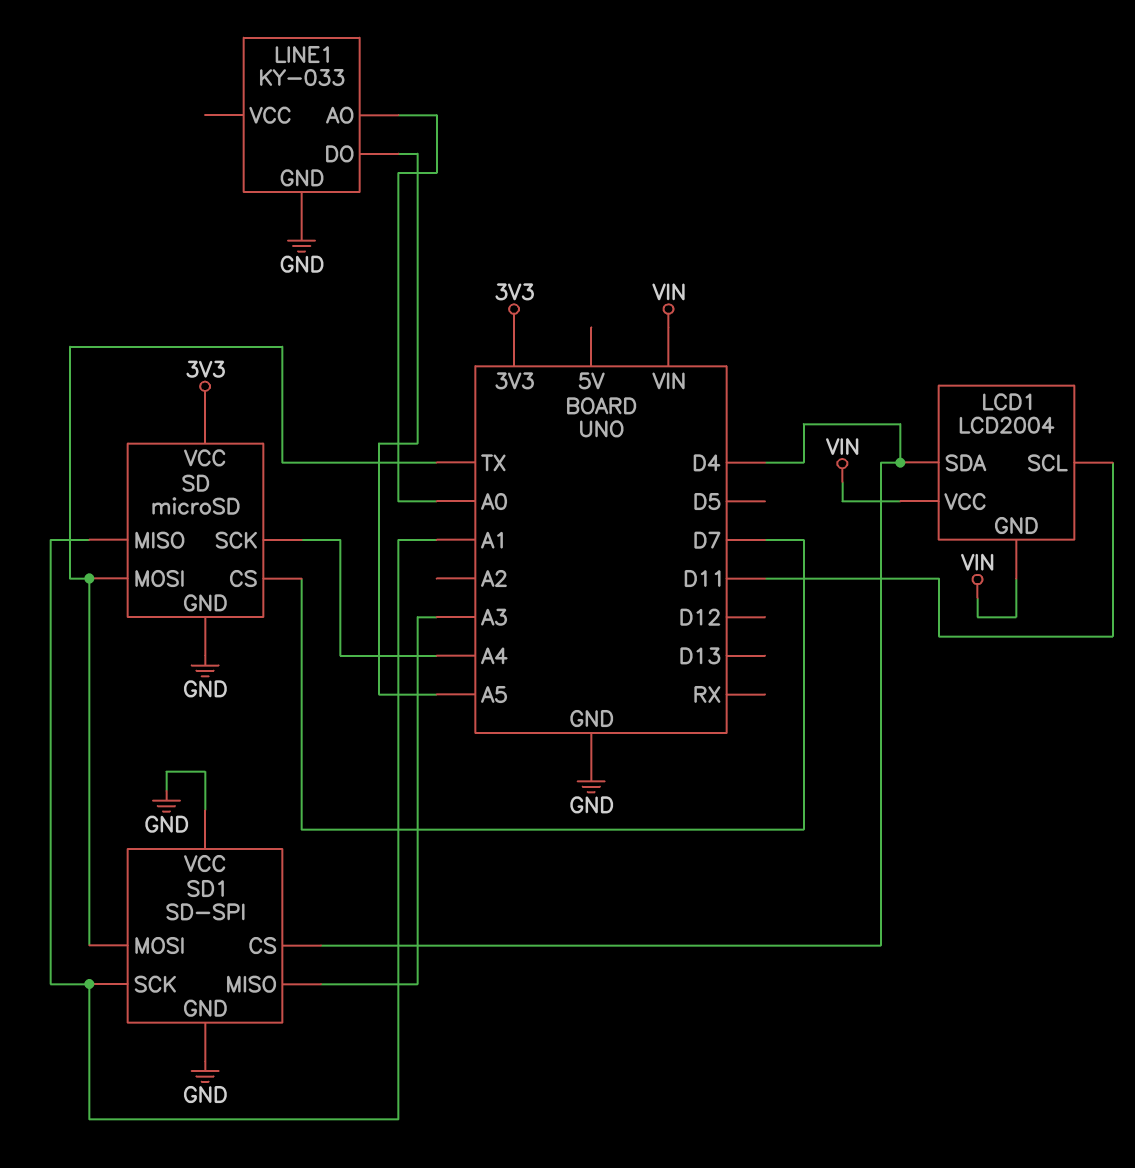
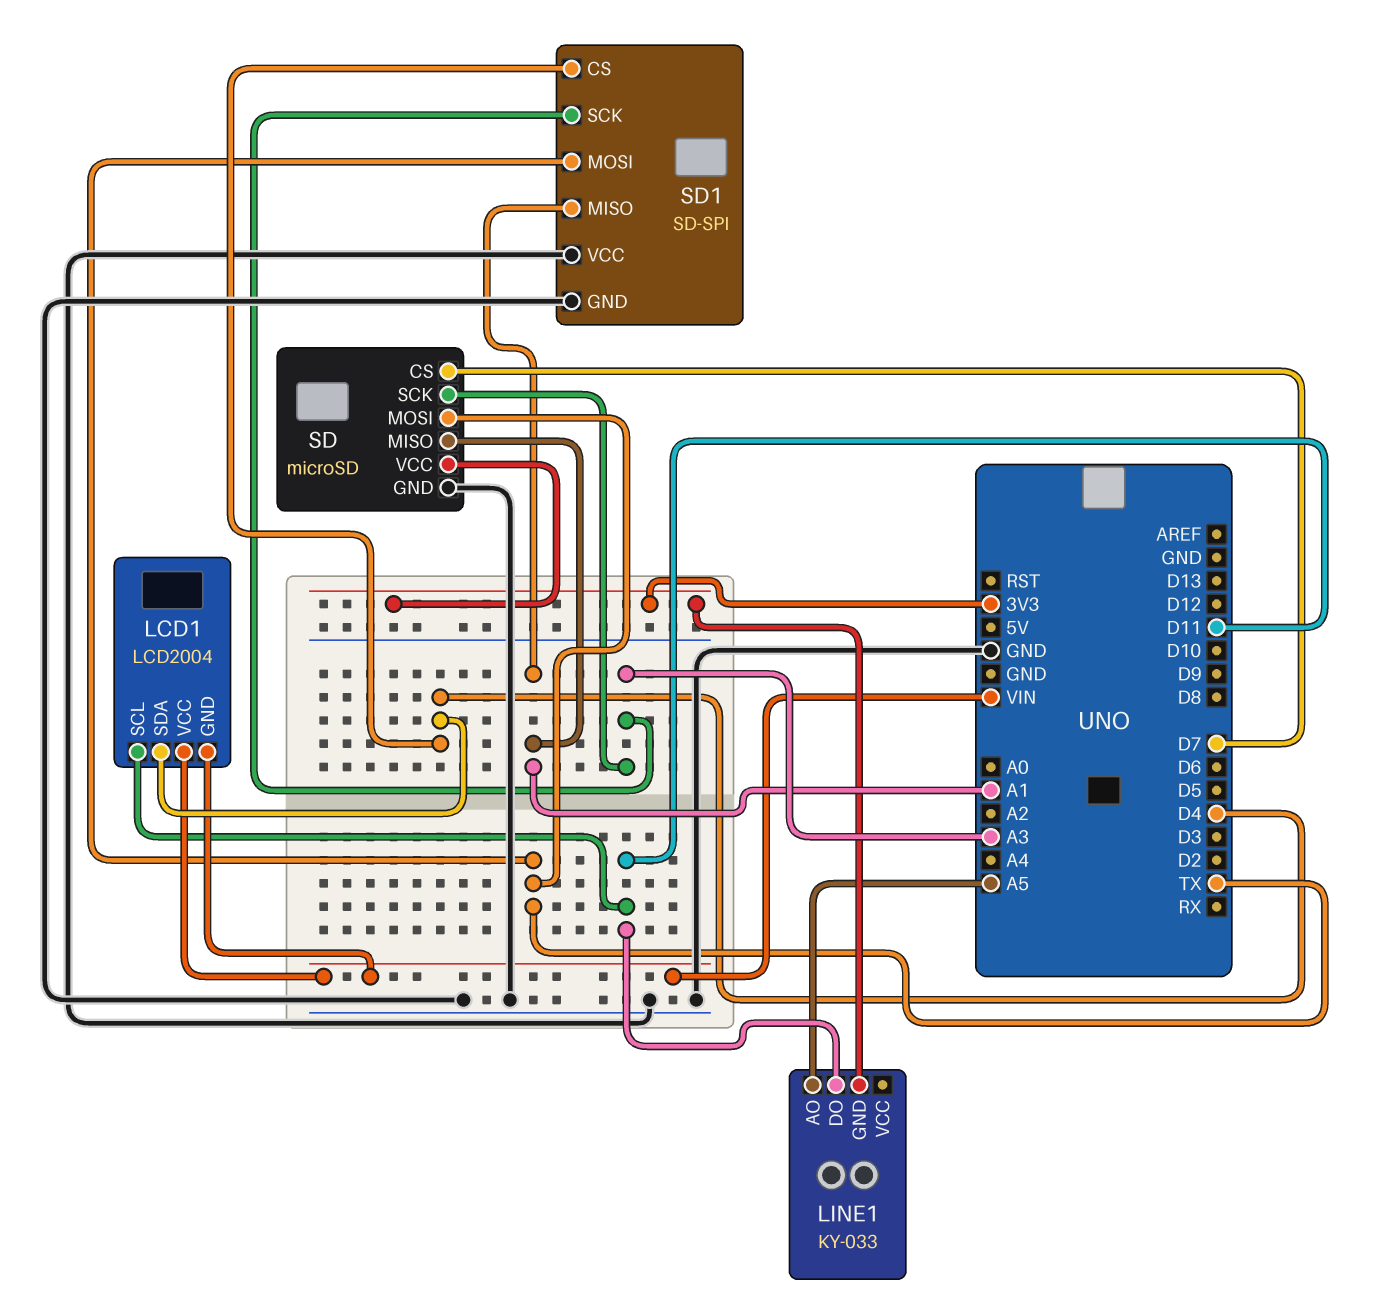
LINE1 pin AO: A0 -> A5
LINE1 pin DO: A5 -> D11
LINE1 pin GND: GND -> 3V3
SD pin SCK: A4 -> A3
SD1 pin MISO: A3 -> A1
SD1 pin SCK: A1 -> A3

